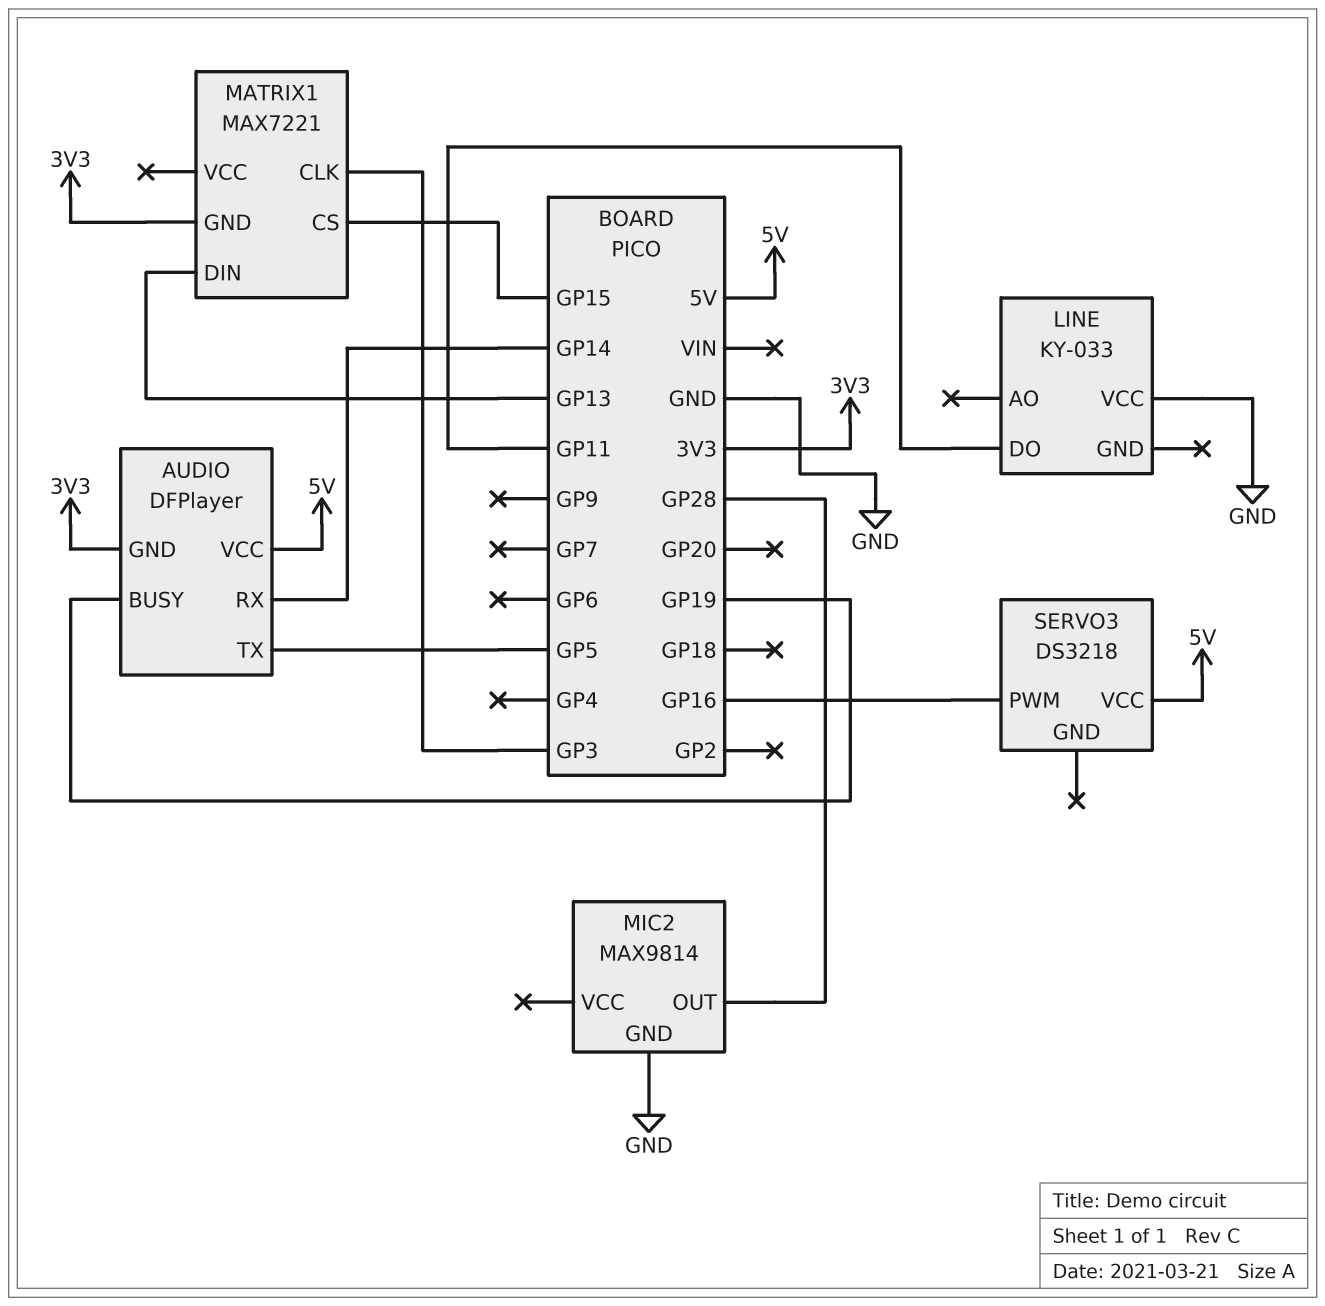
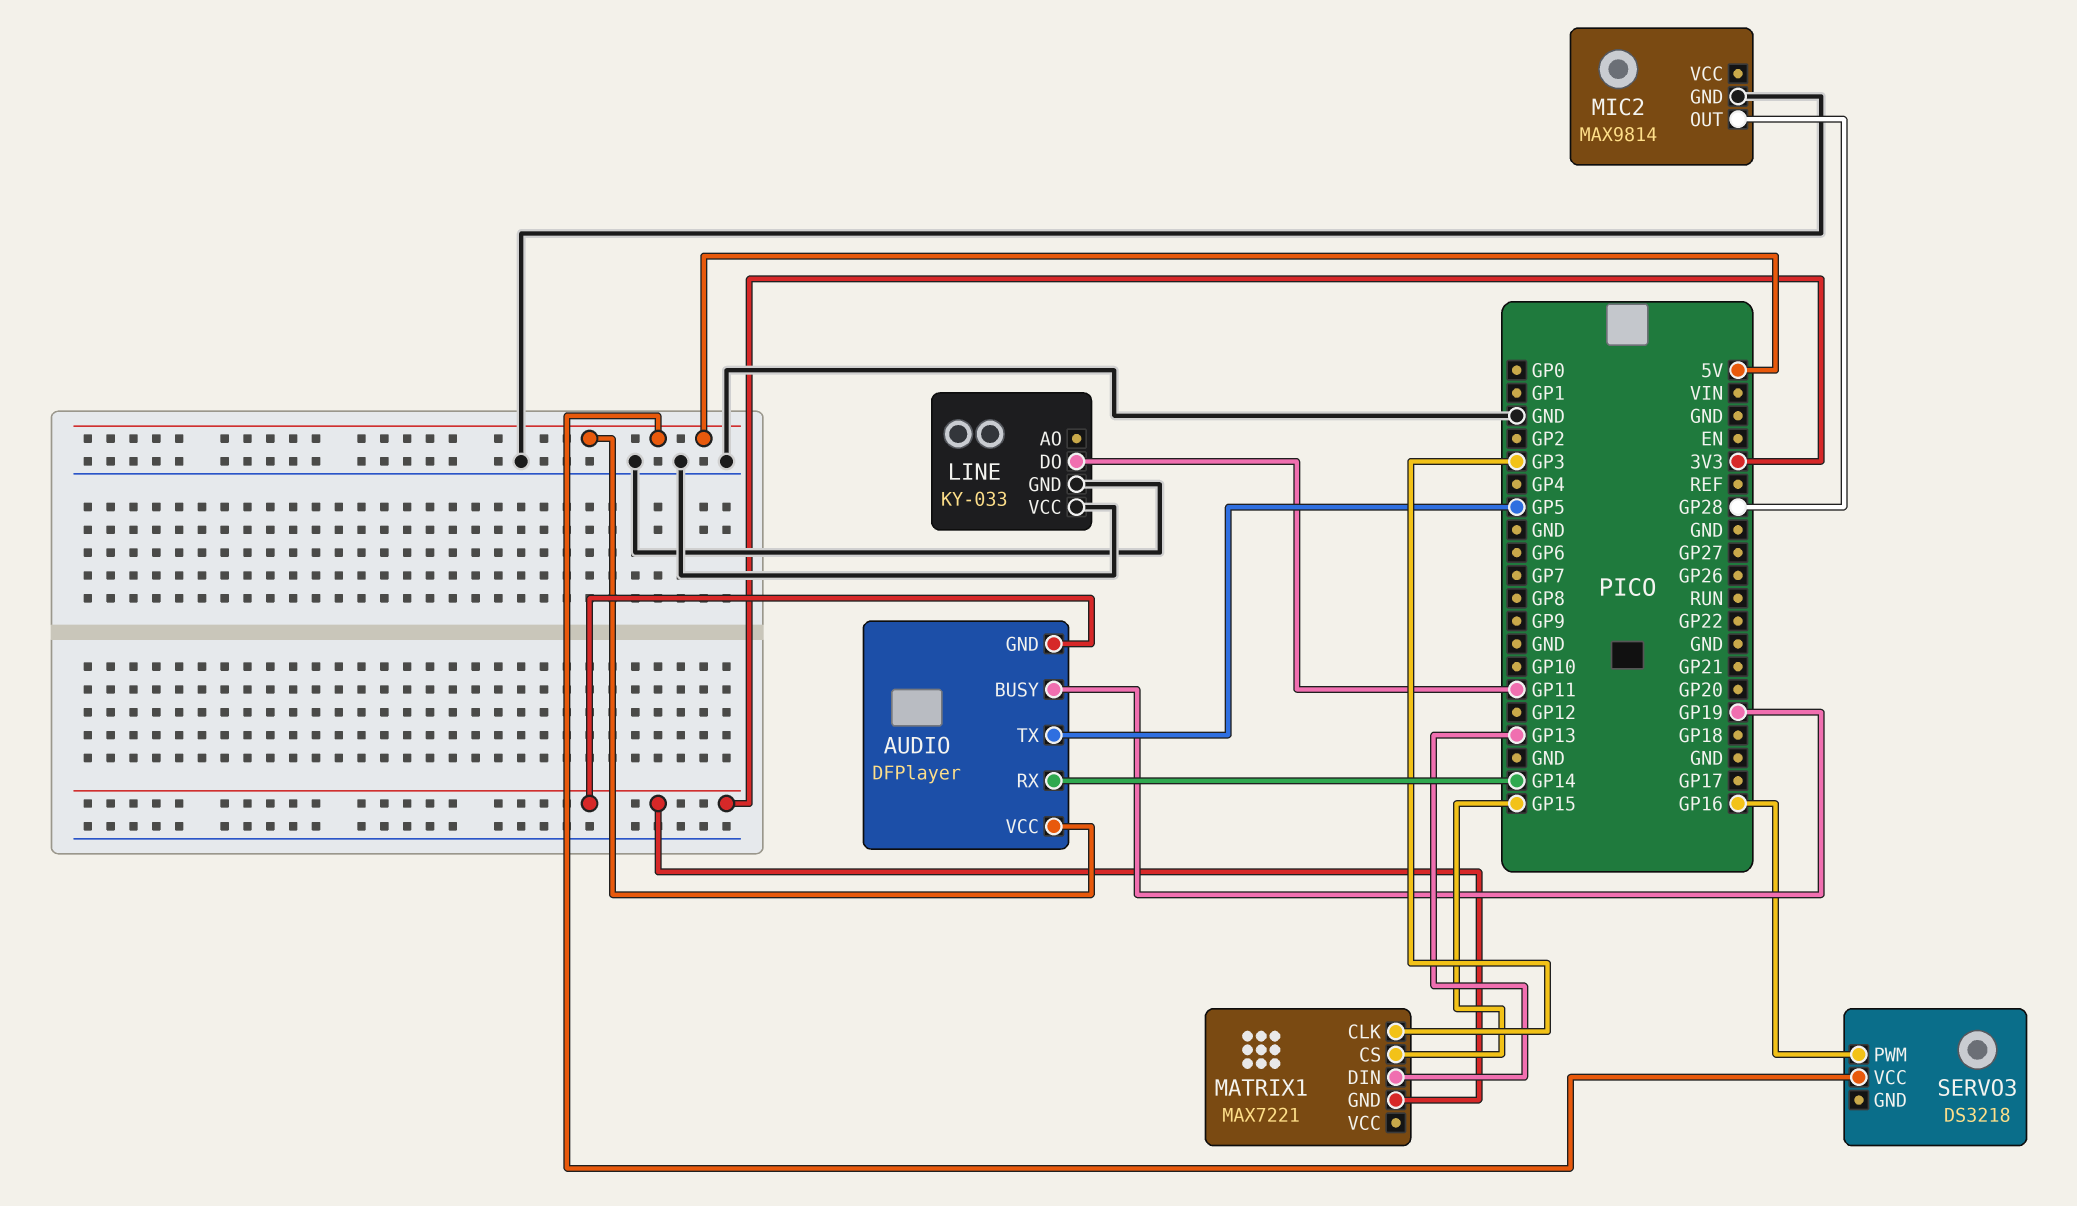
LINE pin GND: none -> GND

